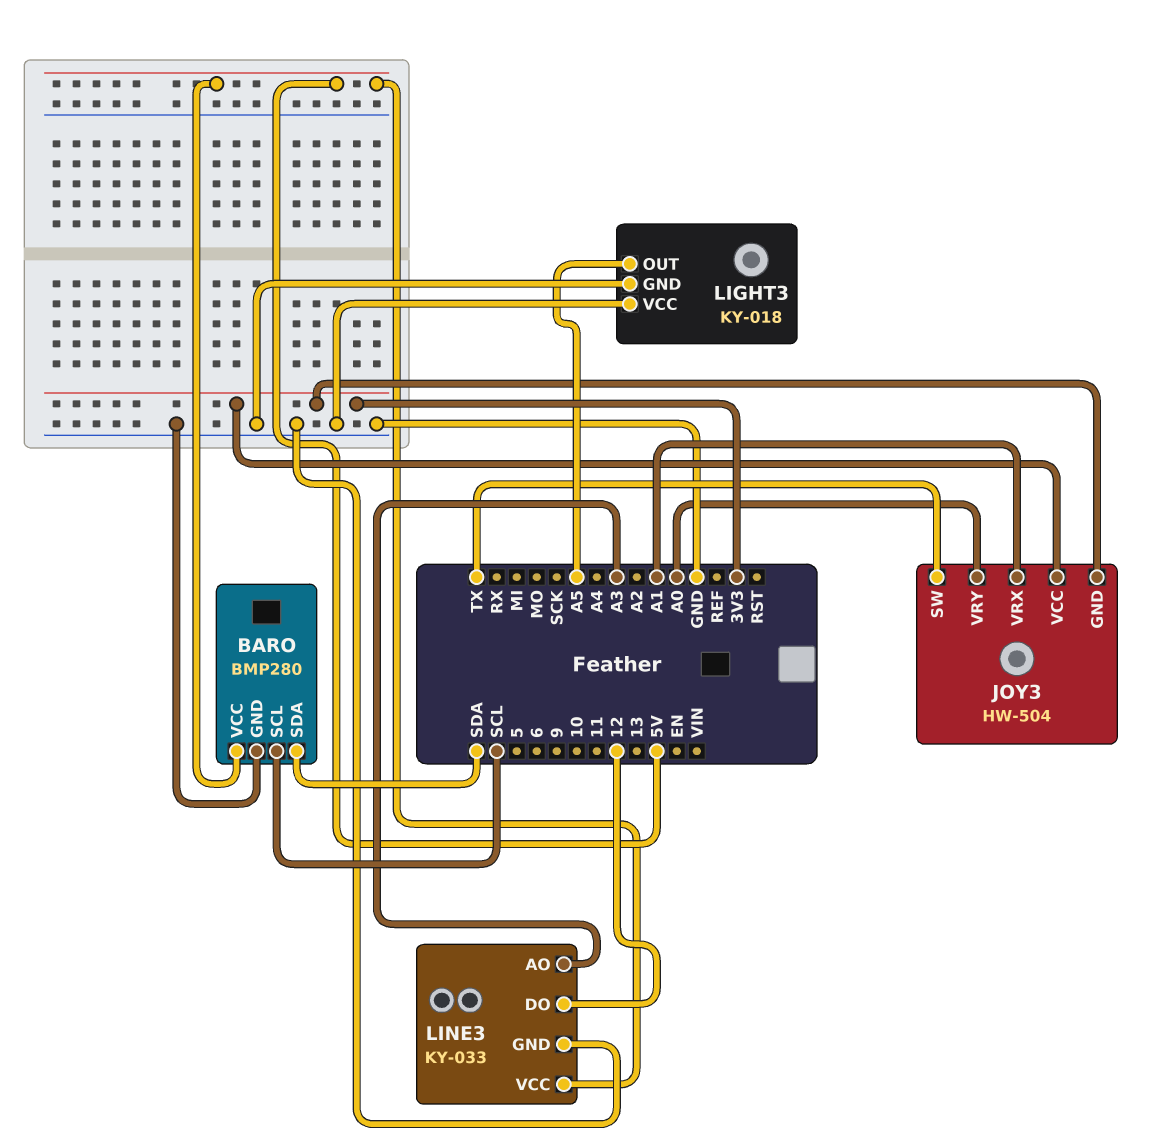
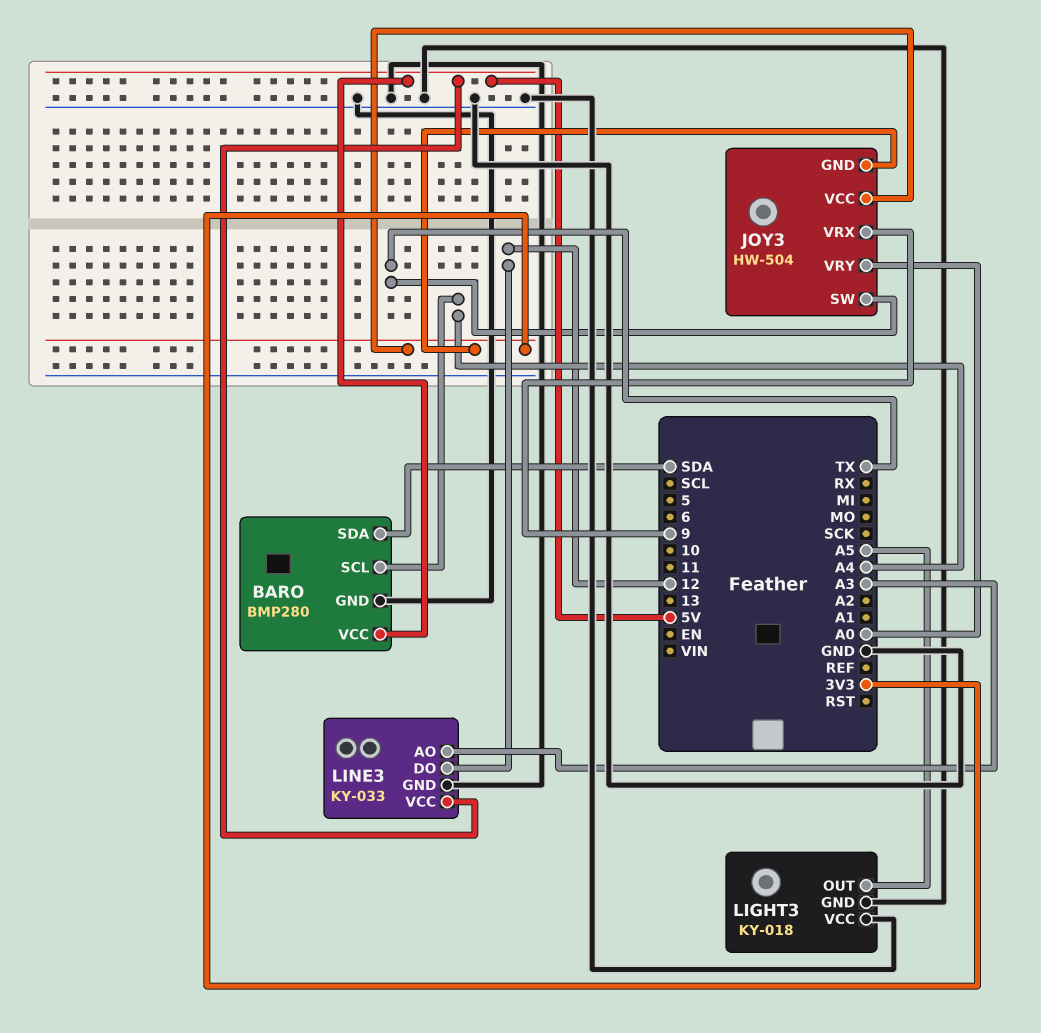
BARO pin SCL: SCL -> A4
JOY3 pin VRX: A1 -> 9

